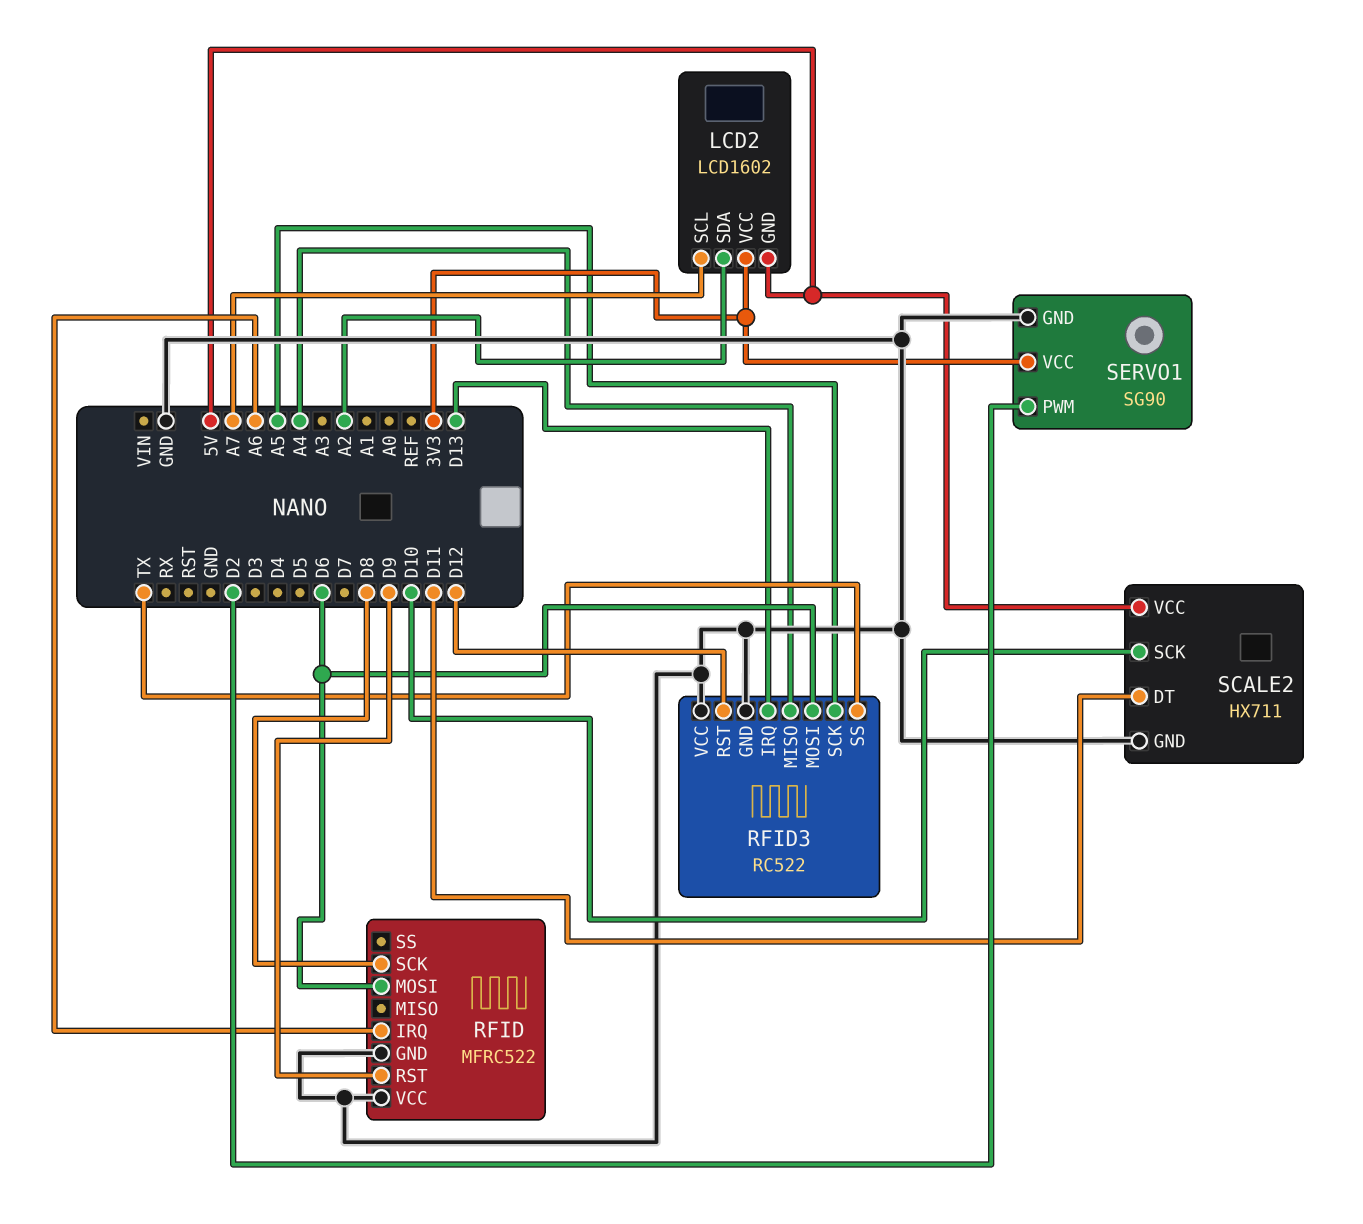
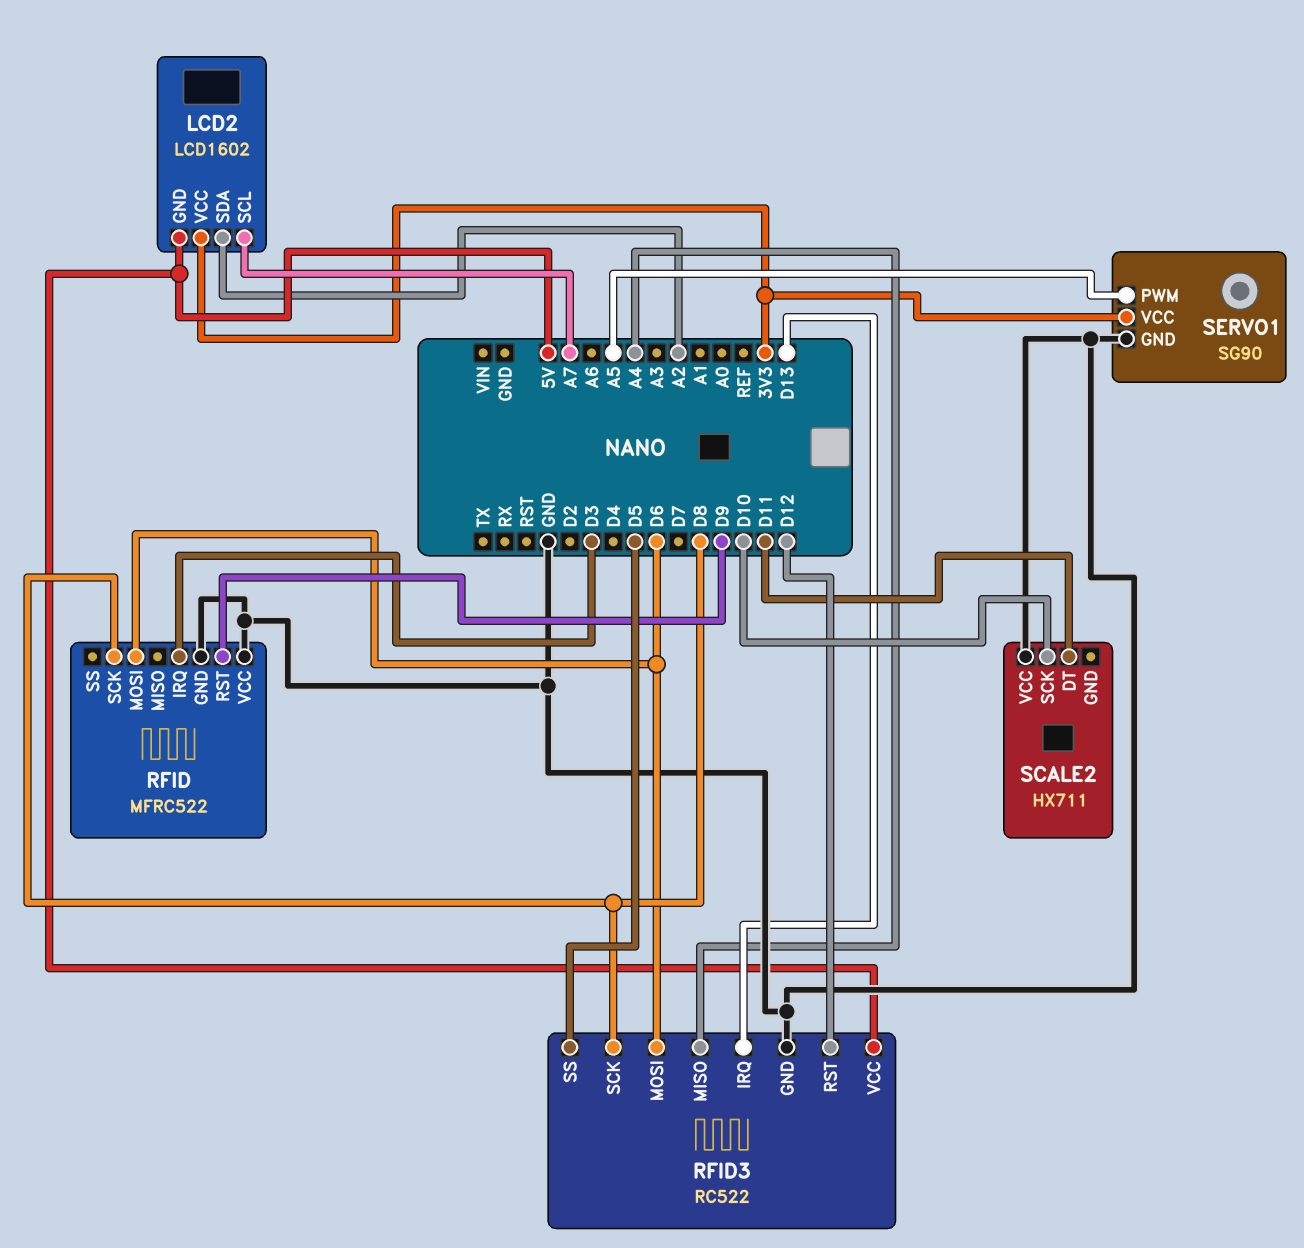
RFID pin IRQ: A6 -> D3
RFID3 pin SCK: A5 -> D8
RFID3 pin SS: TX -> D5
RFID3 pin VCC: GND -> 5V
SCALE2 pin GND: GND -> none
SCALE2 pin VCC: 5V -> GND
SERVO1 pin PWM: D2 -> A5

